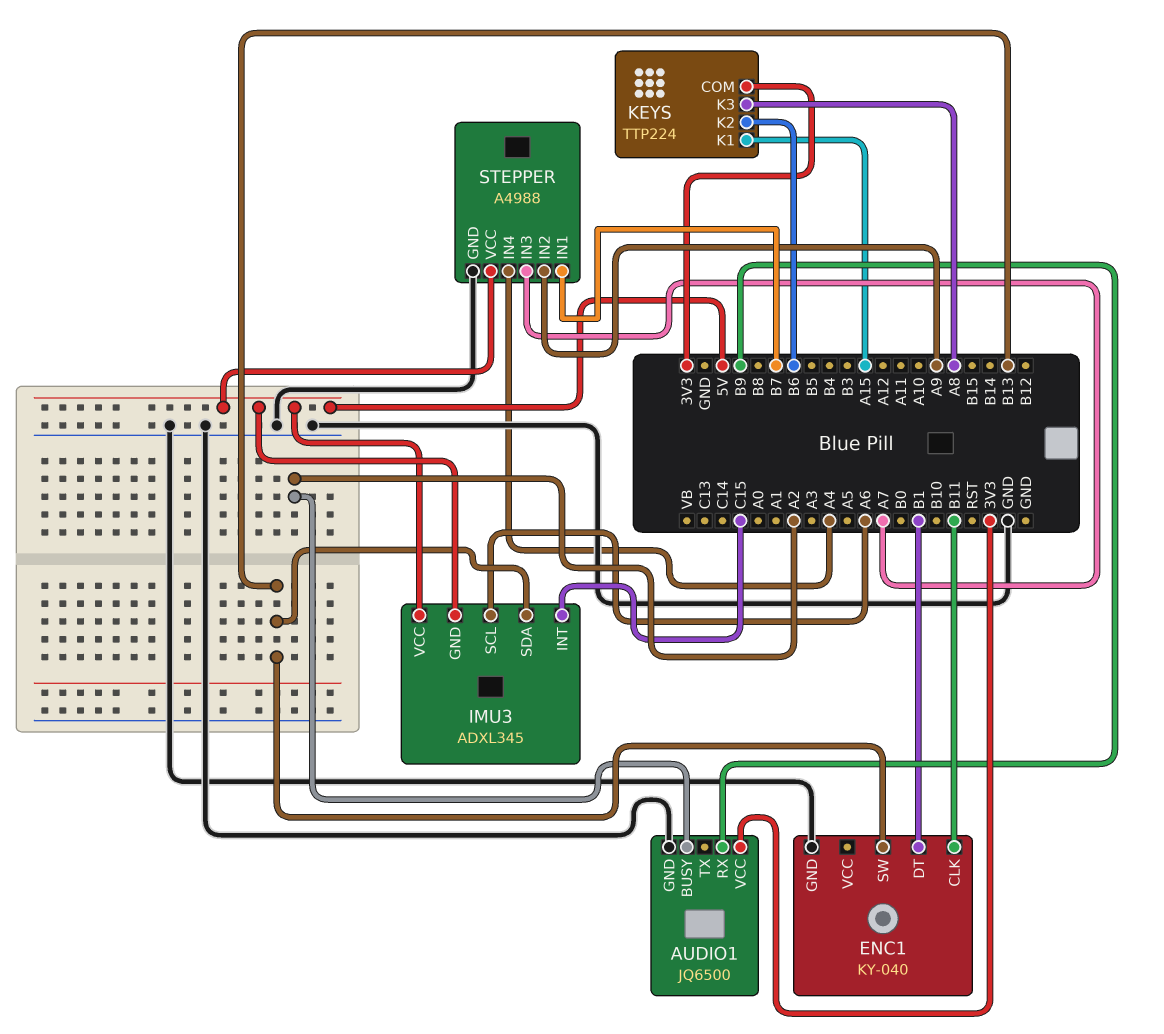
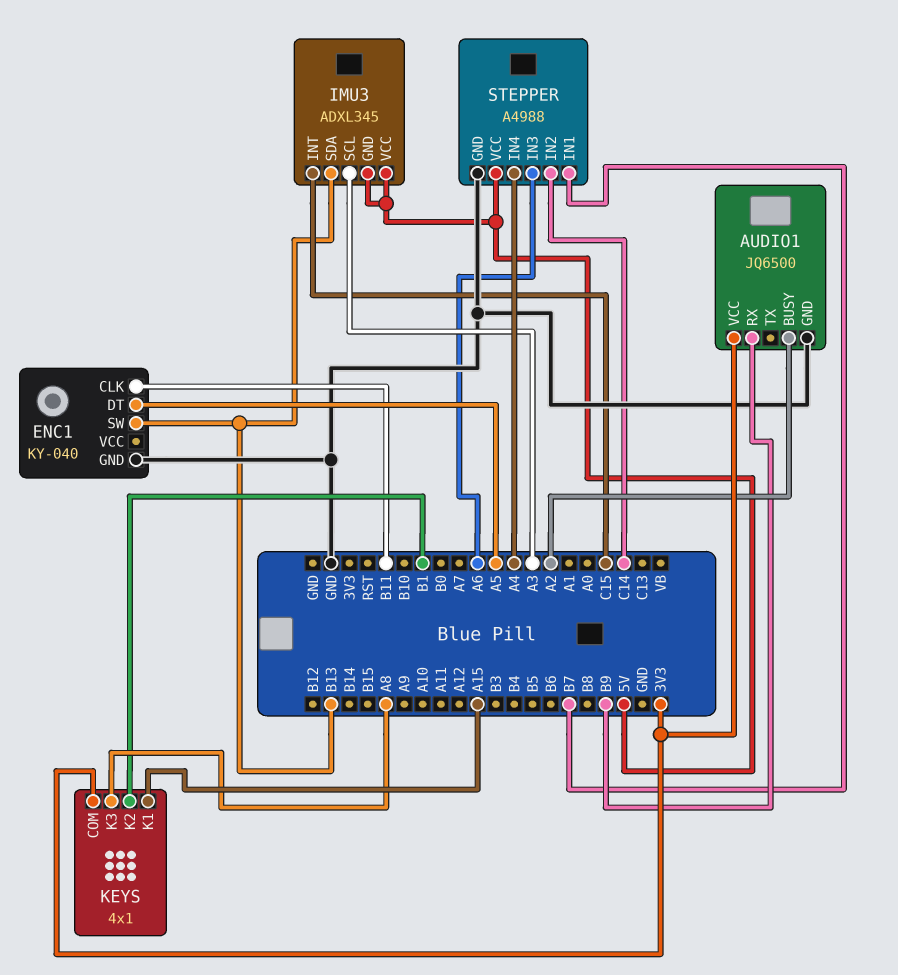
ENC1 pin DT: B1 -> A5
IMU3 pin SCL: A6 -> A3
KEYS: TTP224 -> 4x1
KEYS pin K2: B6 -> B1
STEPPER pin IN2: A9 -> C14
STEPPER pin IN3: A7 -> A6

